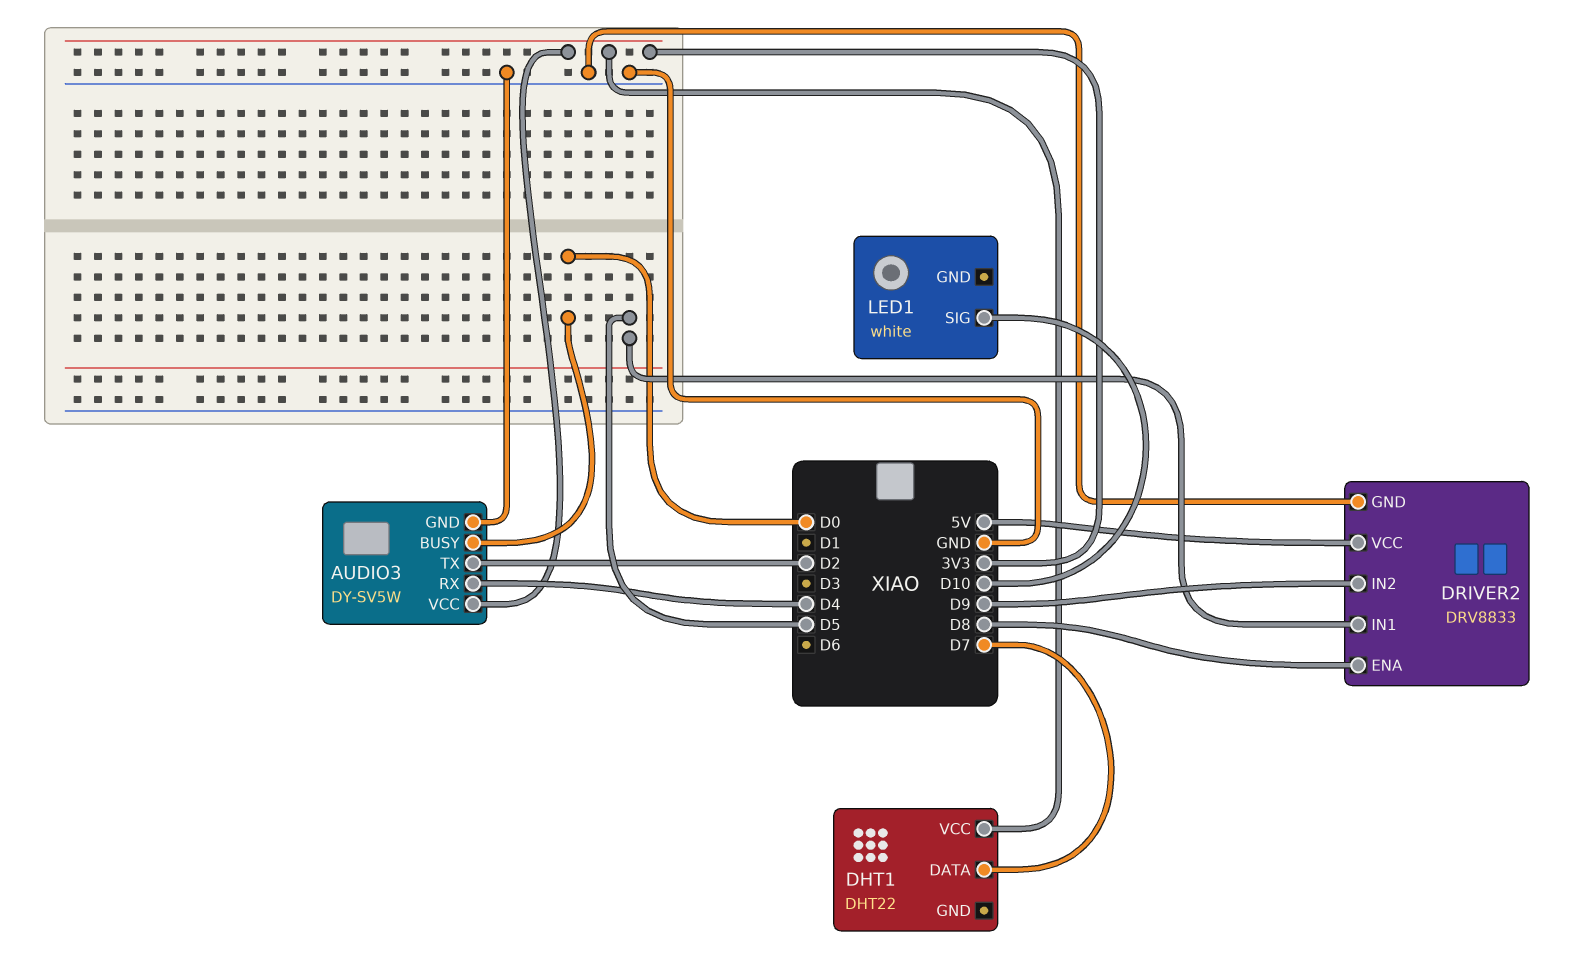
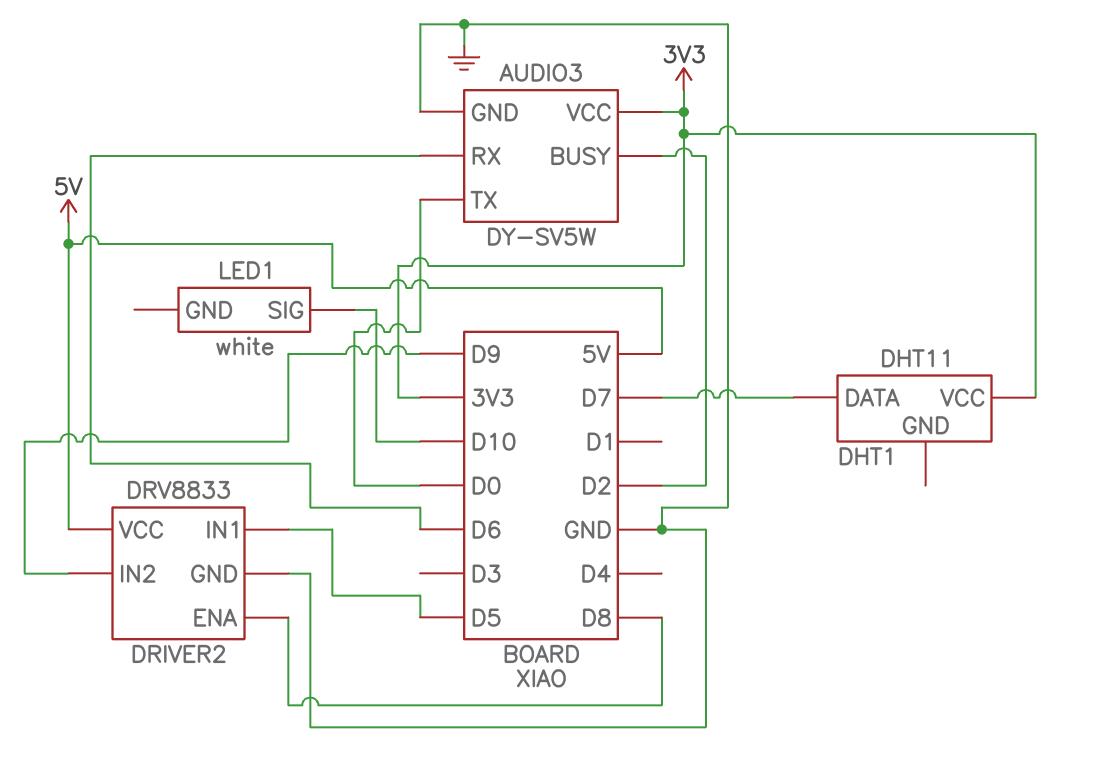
AUDIO3 pin BUSY: D0 -> D2
AUDIO3 pin RX: D4 -> D6
AUDIO3 pin TX: D2 -> D0
DHT1: DHT22 -> DHT11

